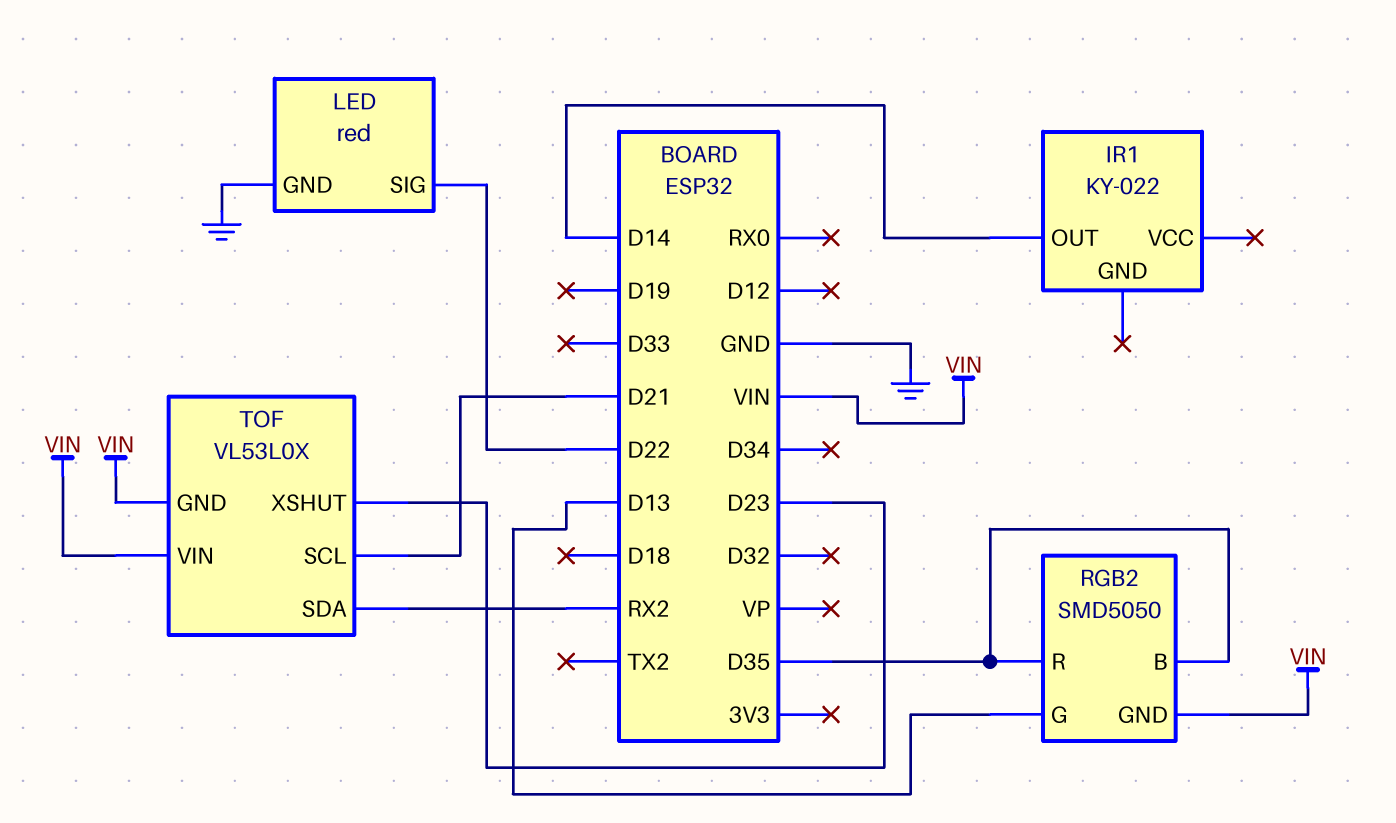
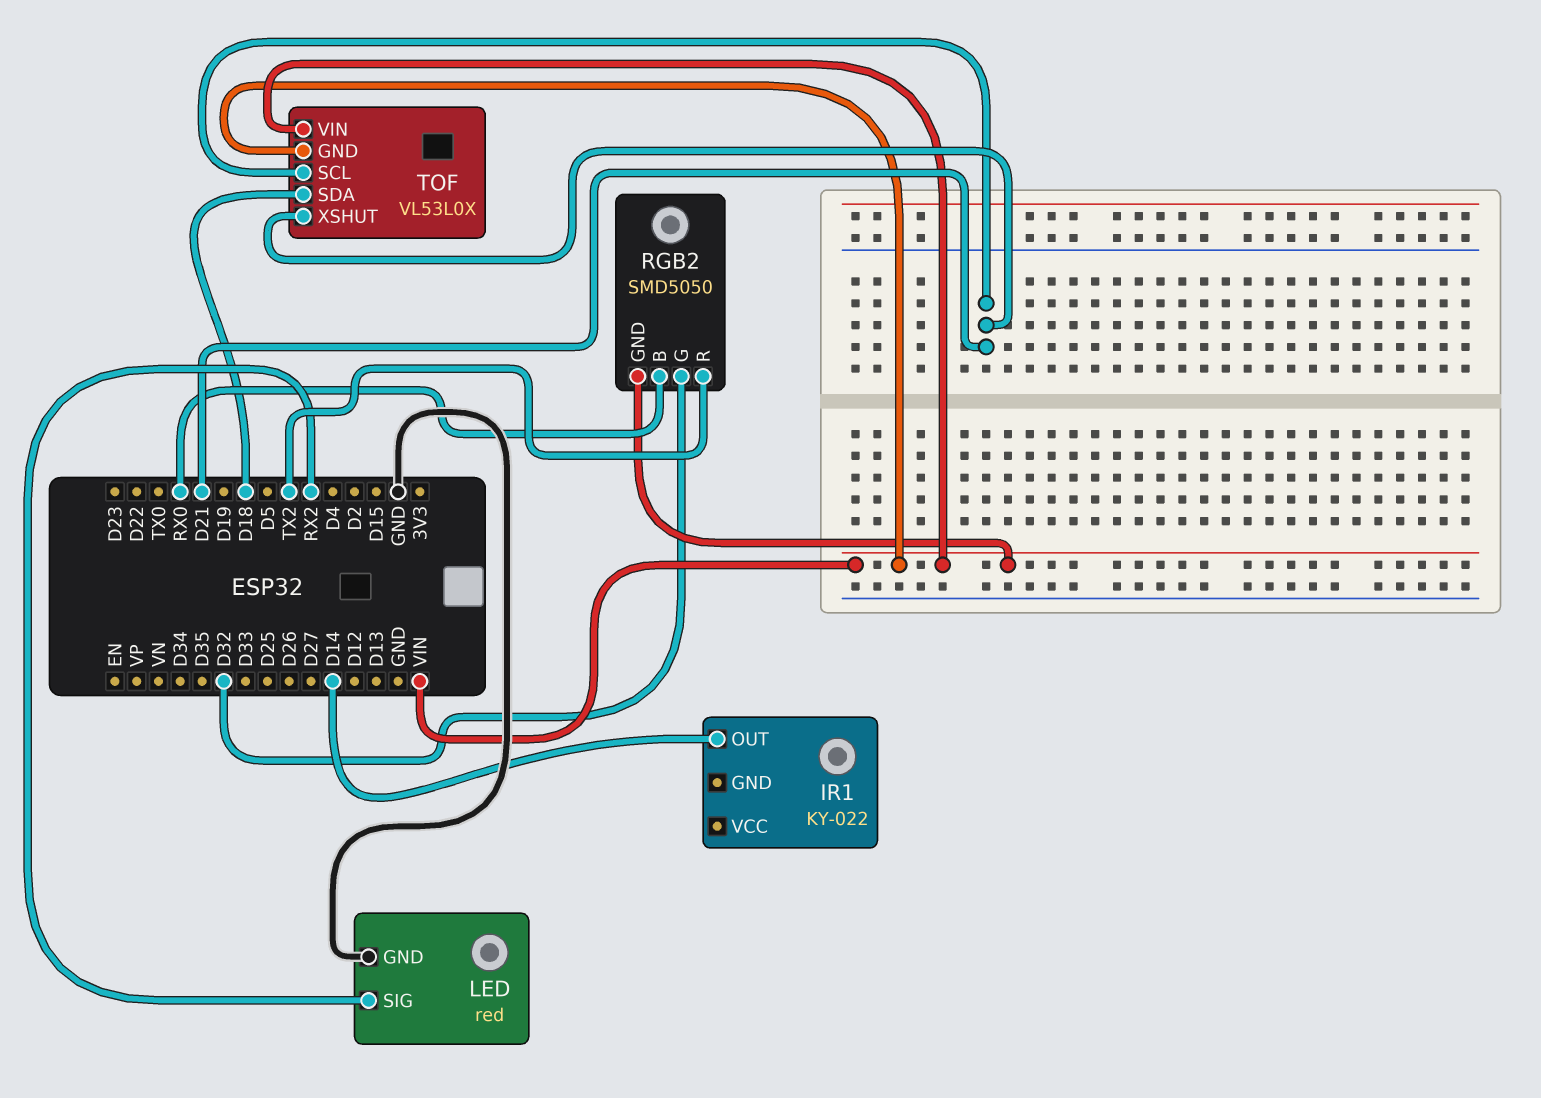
LED pin SIG: D22 -> RX2
RGB2 pin B: D35 -> RX0
RGB2 pin G: D13 -> D32
RGB2 pin R: D35 -> TX2
TOF pin SDA: RX2 -> D18
TOF pin XSHUT: D23 -> D21

